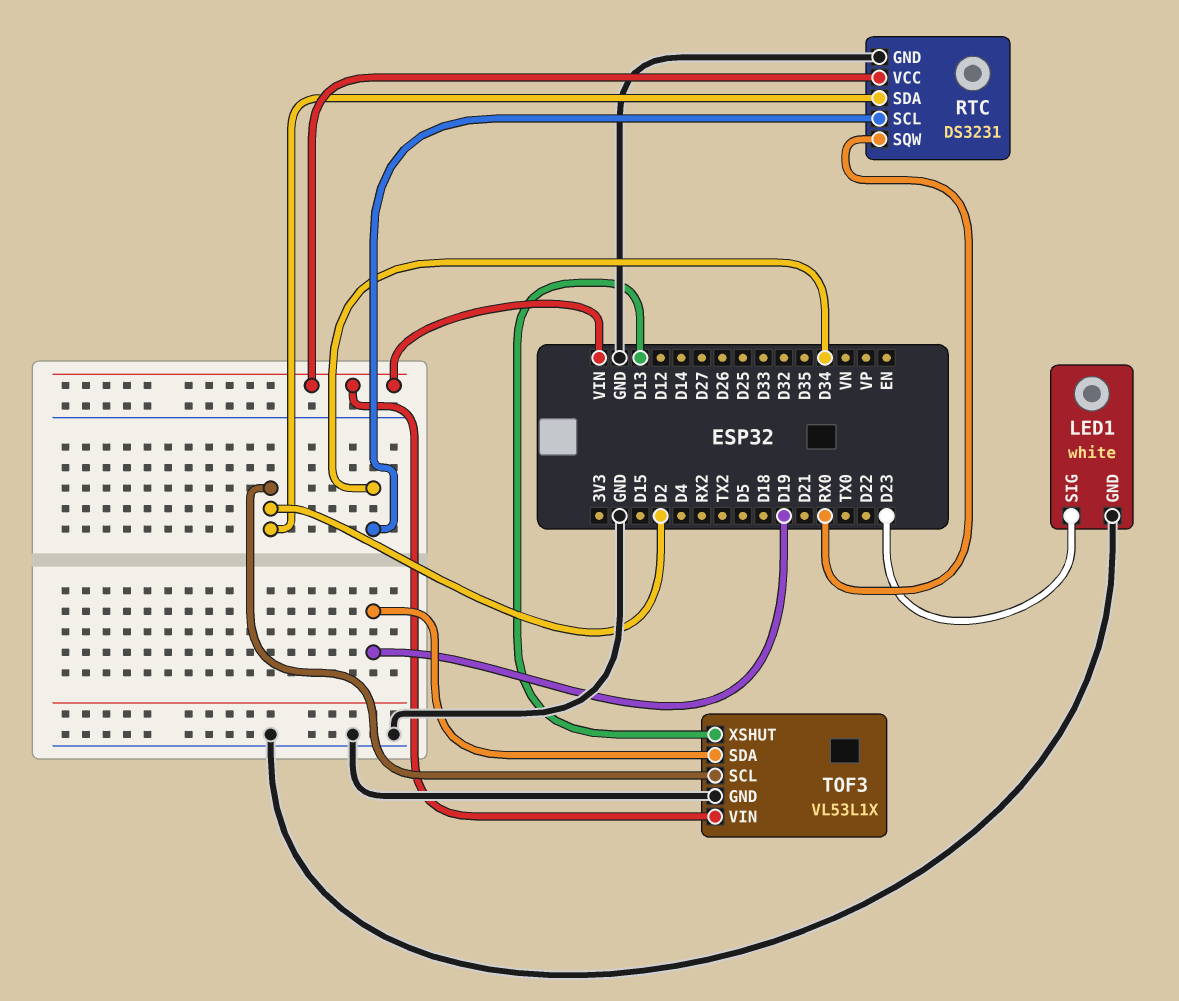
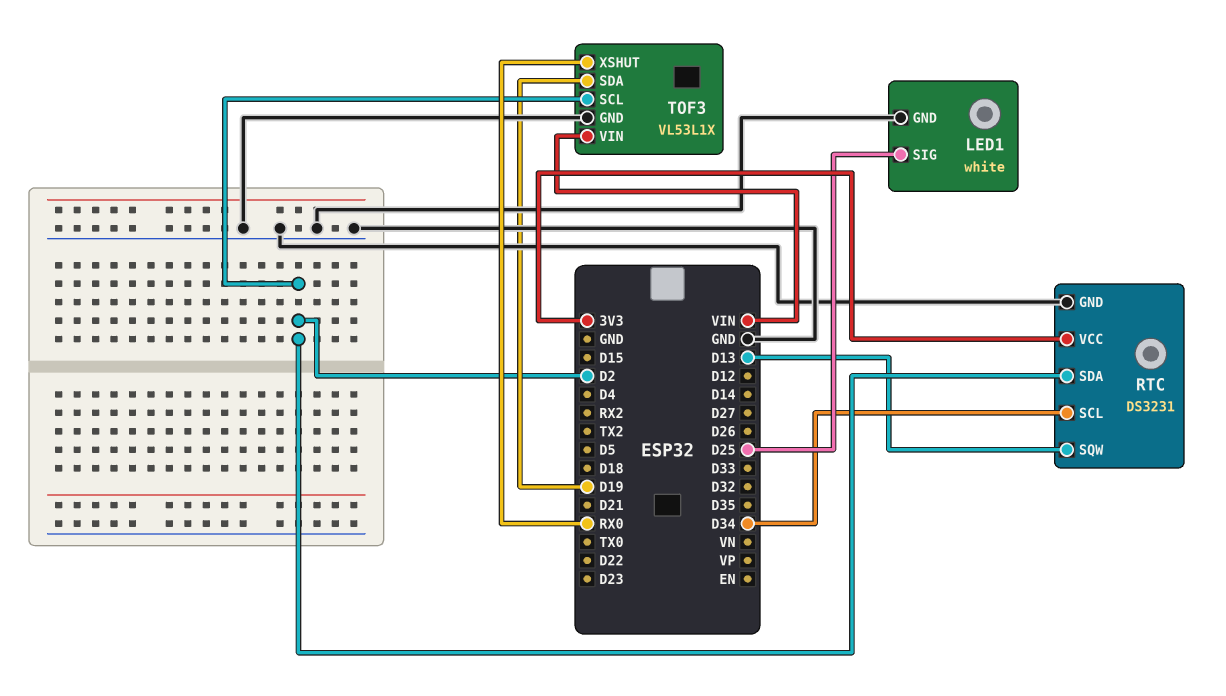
LED1 pin SIG: D23 -> D25
RTC pin SQW: RX0 -> D13
RTC pin VCC: VIN -> 3V3
TOF3 pin XSHUT: D13 -> RX0

